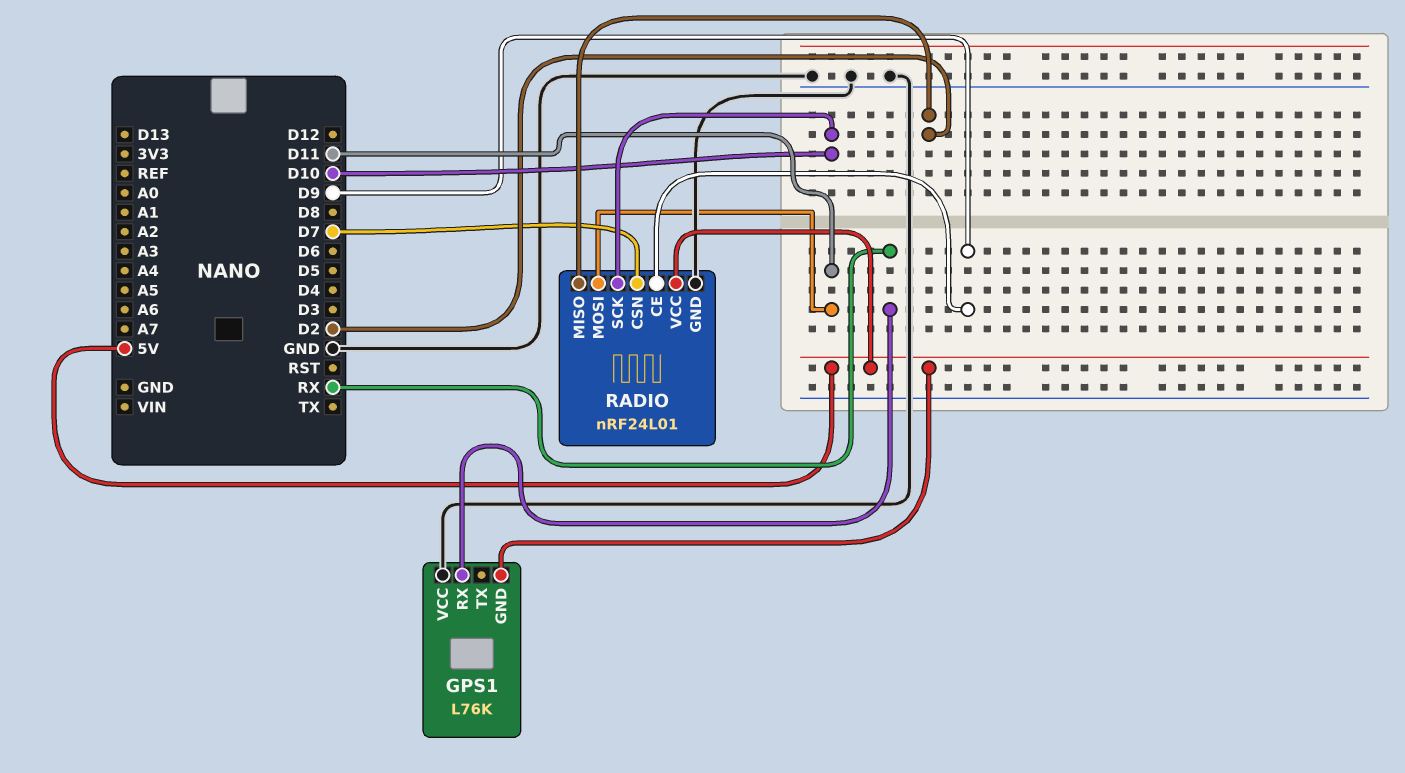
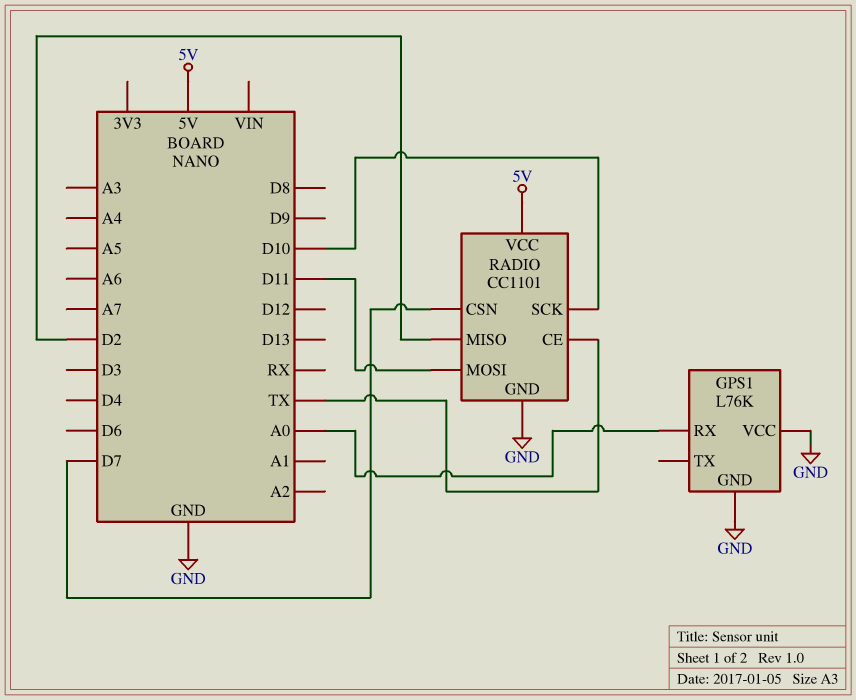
GPS1 pin GND: 5V -> GND
GPS1 pin RX: RX -> A0
RADIO: nRF24L01 -> CC1101
RADIO pin CE: D9 -> TX

